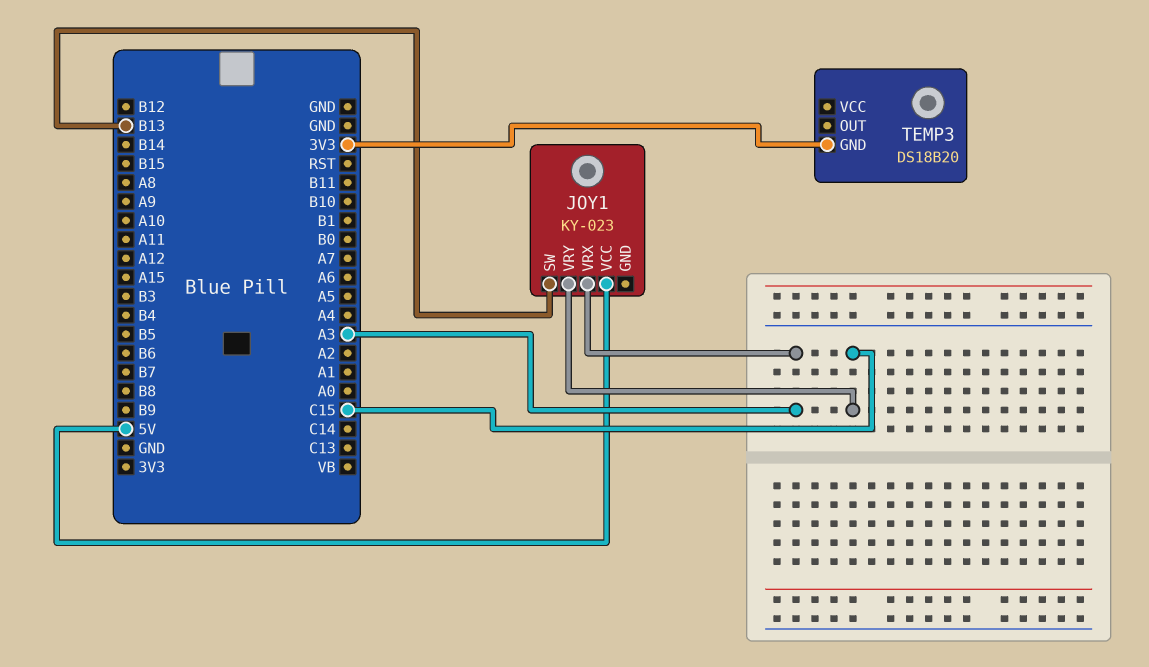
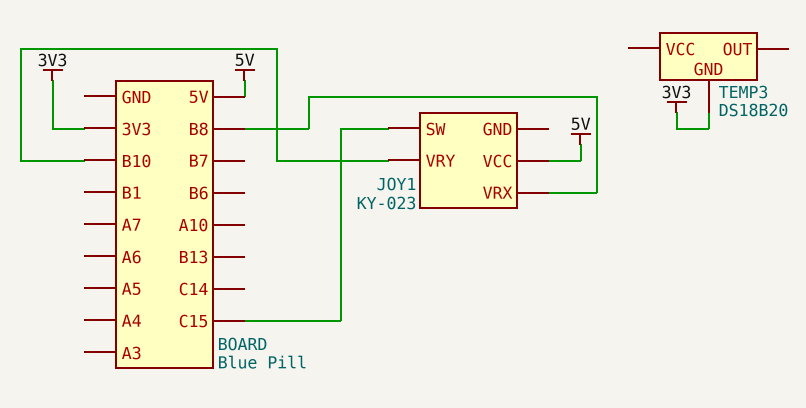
JOY1 pin SW: B13 -> C15
JOY1 pin VRX: A3 -> B8
JOY1 pin VRY: C15 -> B10

